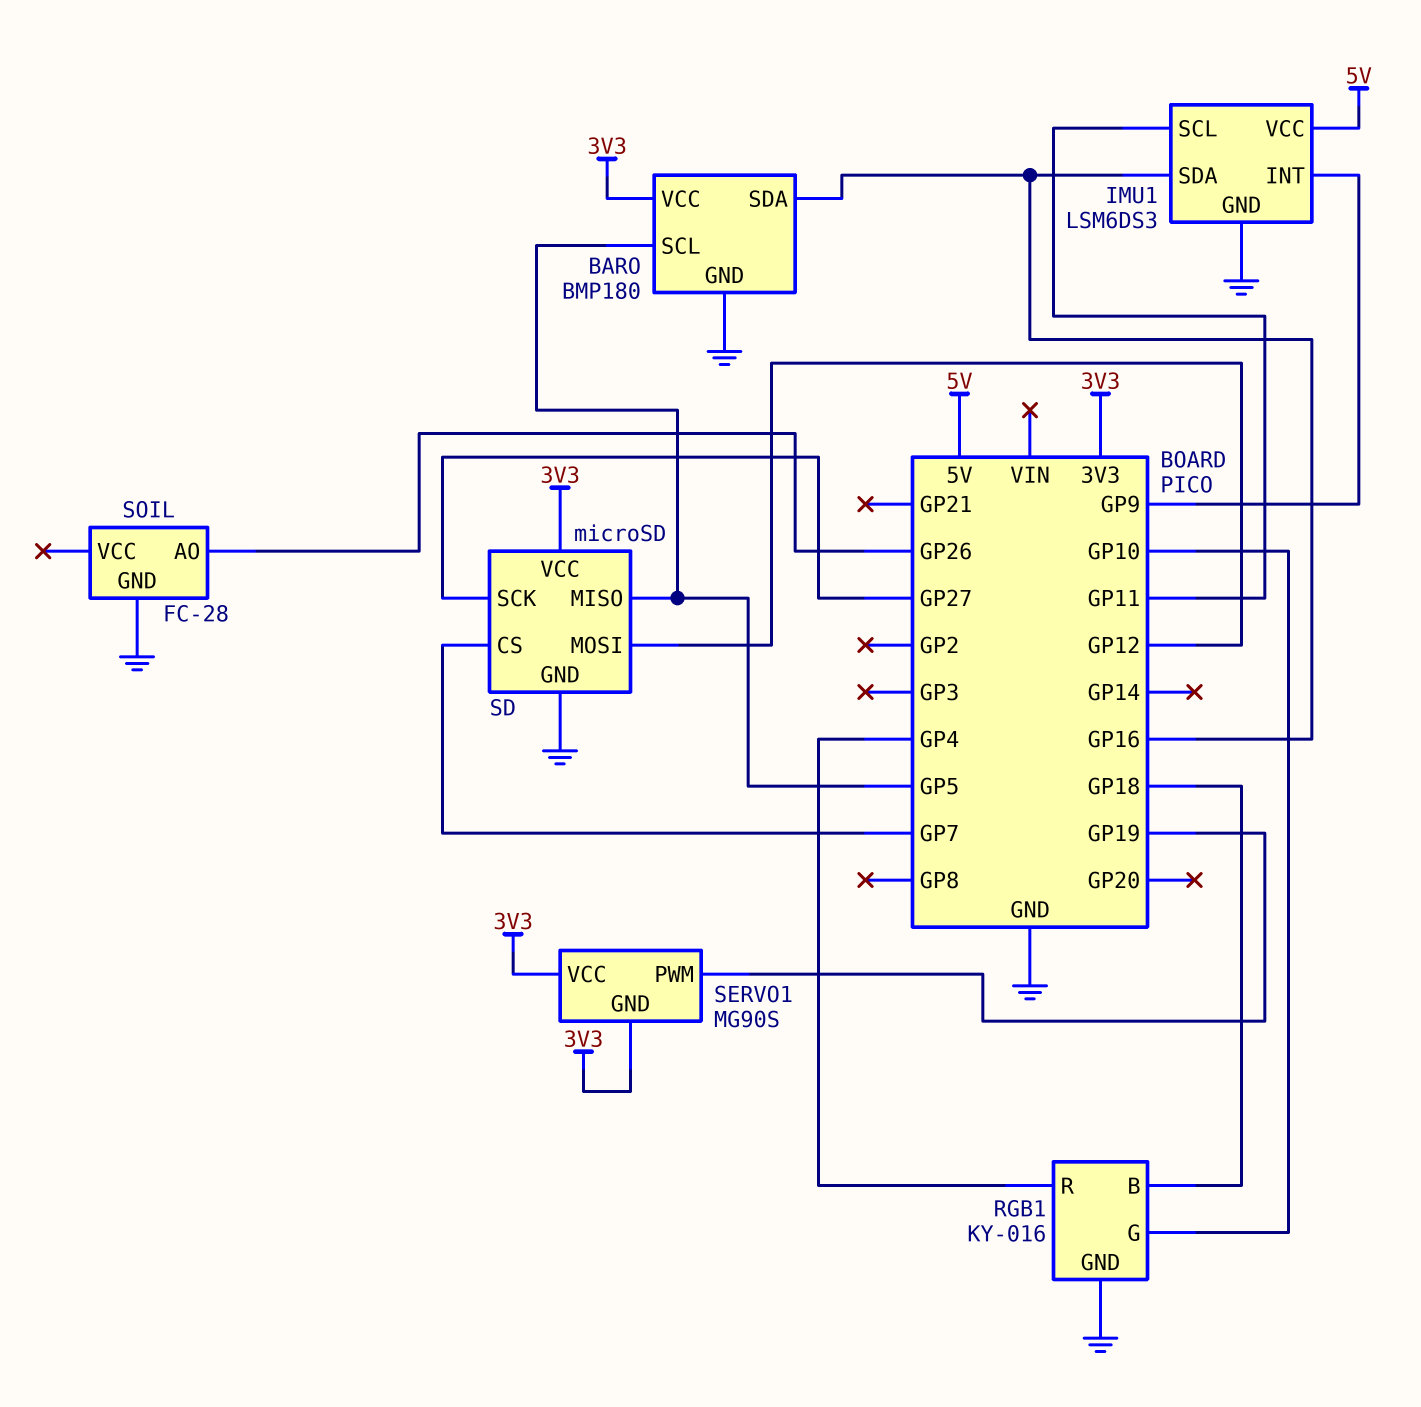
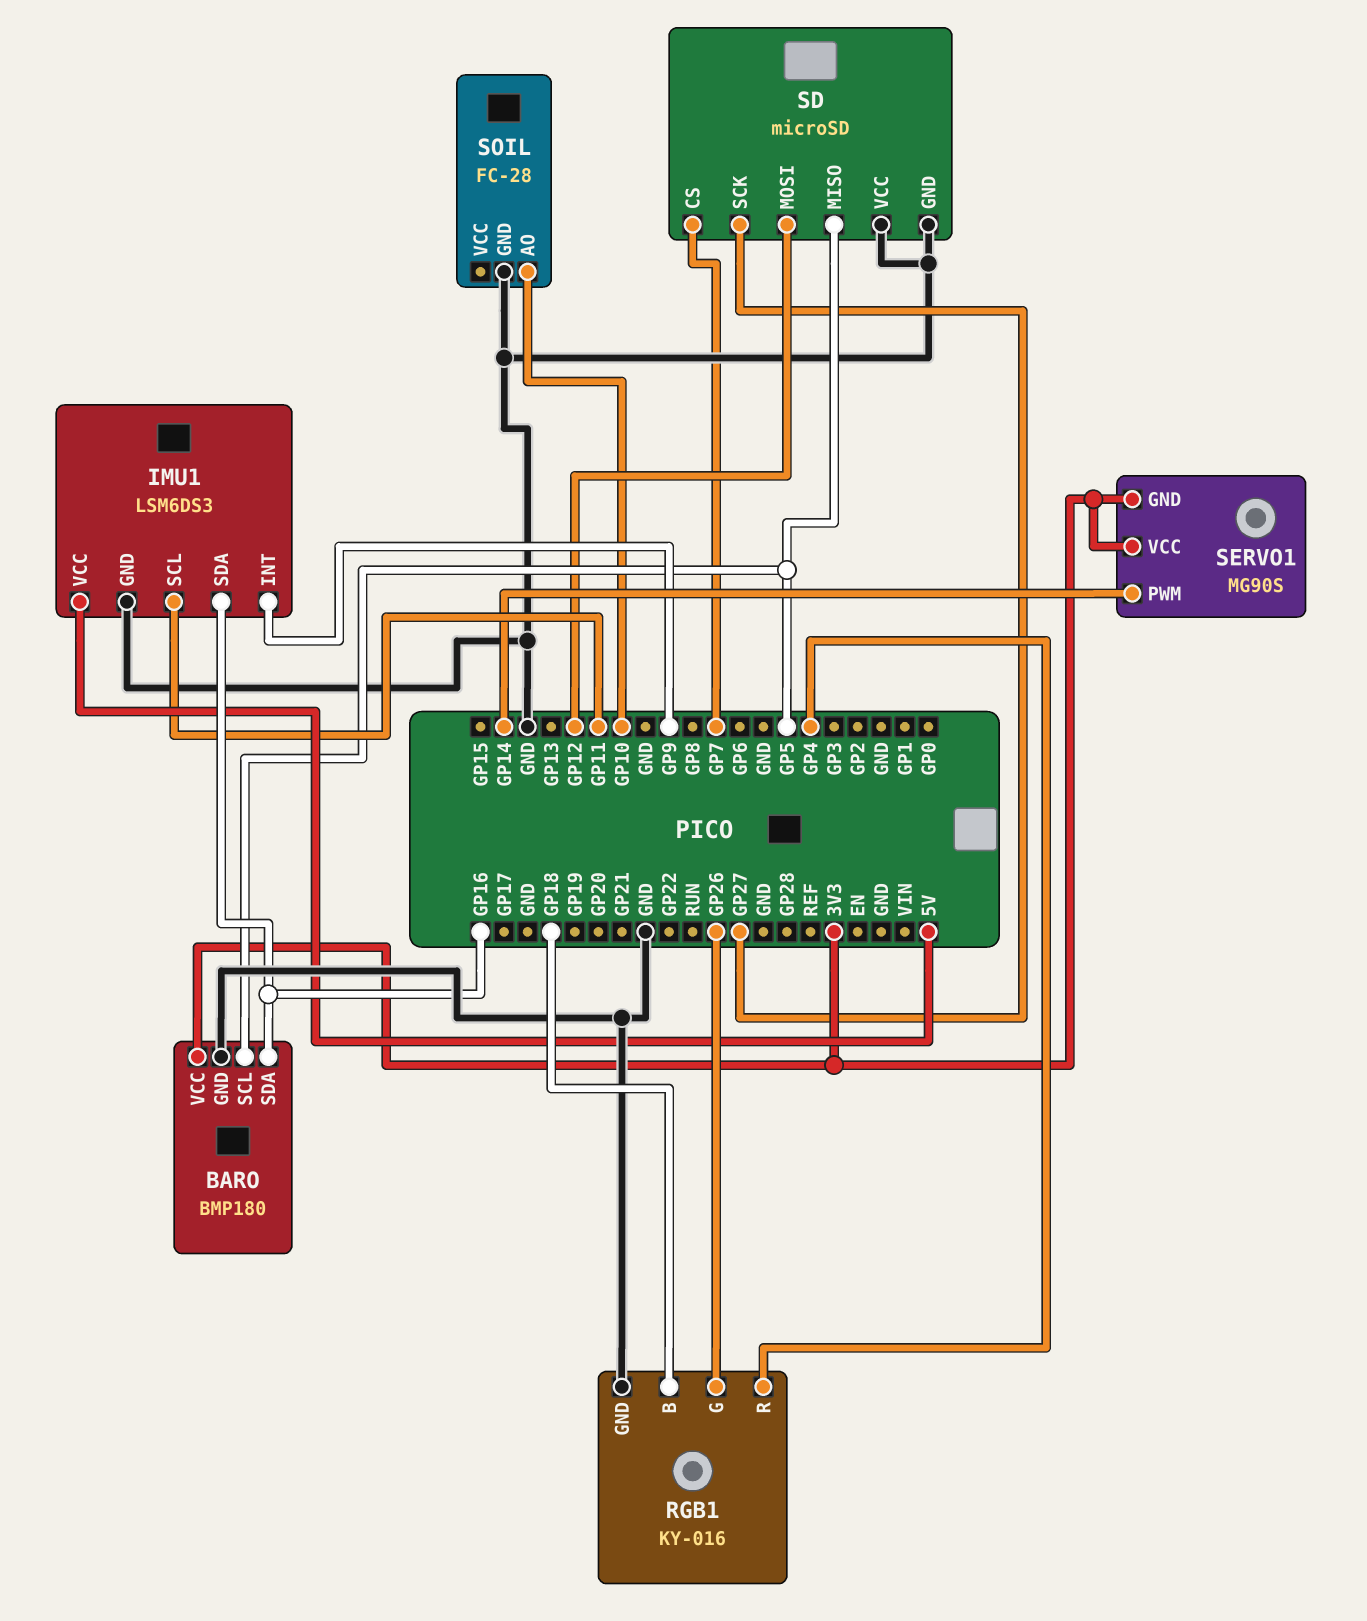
RGB1 pin G: GP10 -> GP26
SD pin VCC: 3V3 -> GND
SERVO1 pin PWM: GP19 -> GP14
SOIL pin AO: GP26 -> GP10

